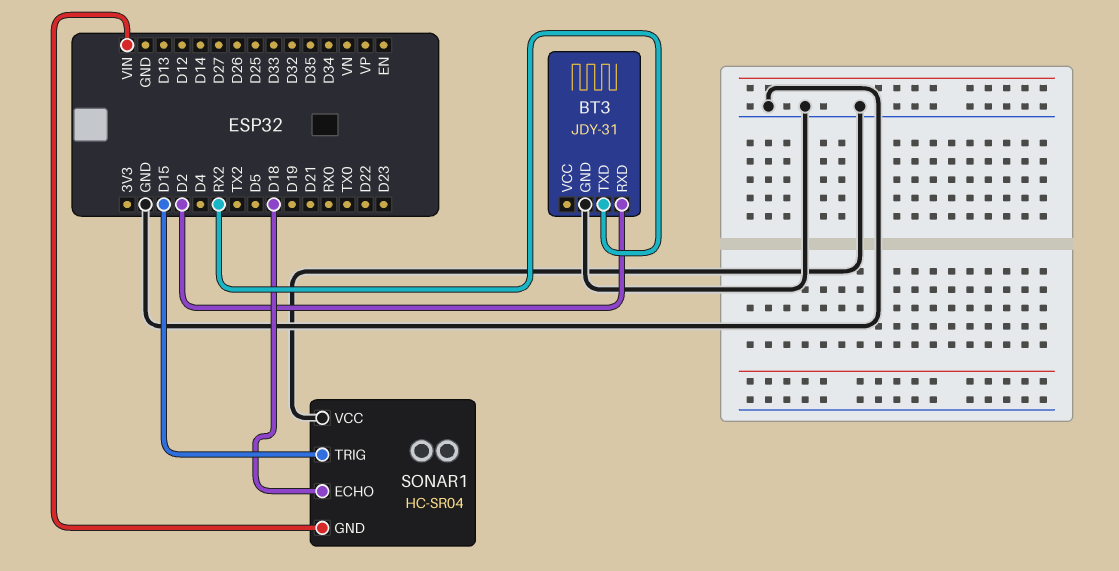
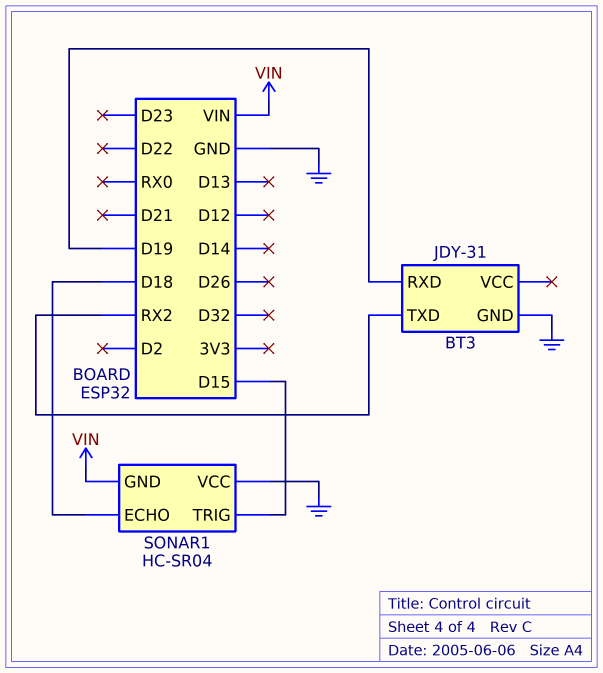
BT3 pin RXD: D2 -> D19

